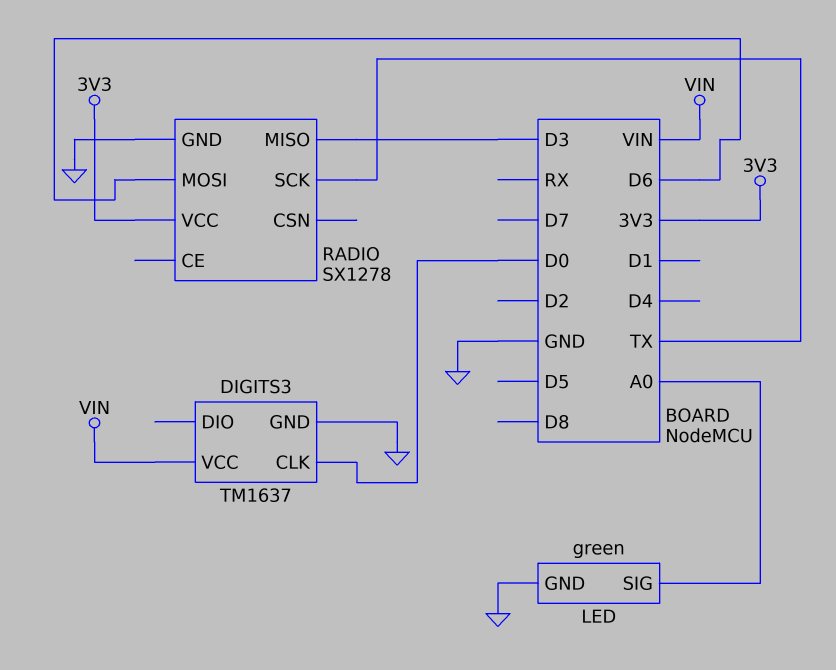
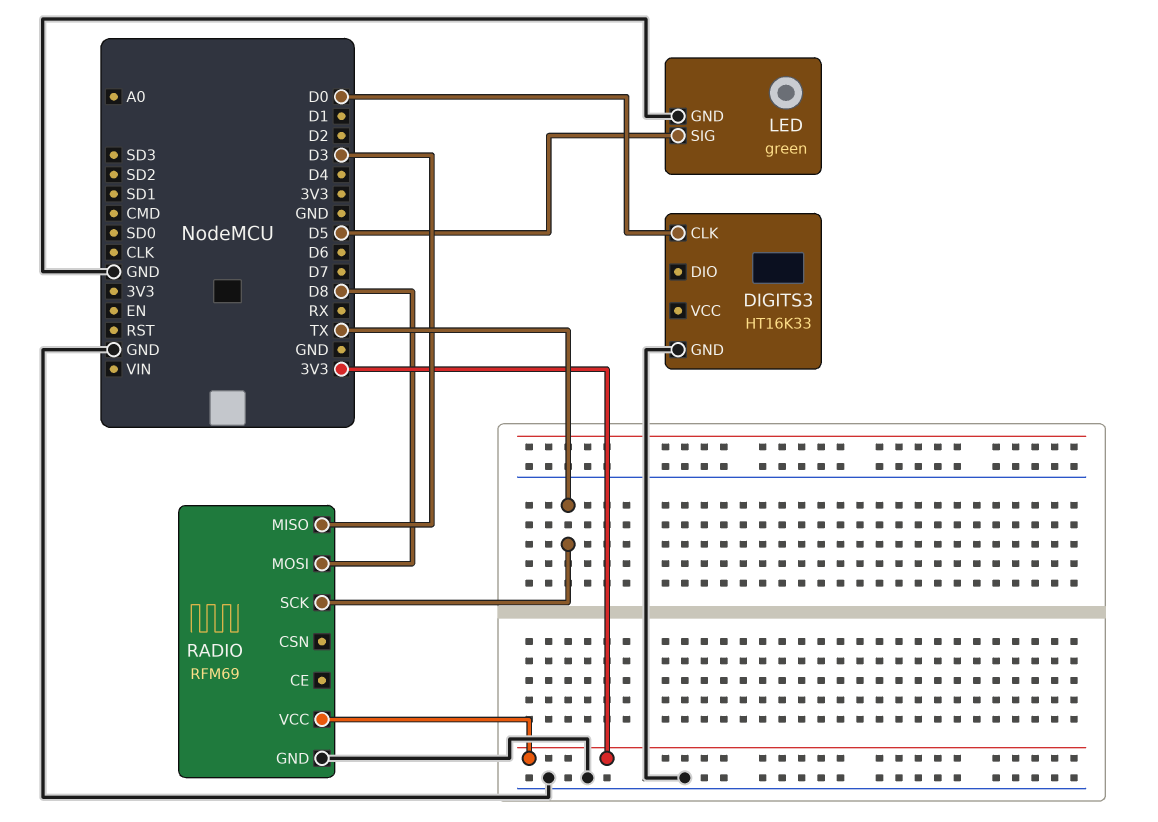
DIGITS3: TM1637 -> HT16K33
DIGITS3 pin VCC: VIN -> none
LED pin SIG: A0 -> D5
RADIO: SX1278 -> RFM69
RADIO pin MOSI: D6 -> D8

